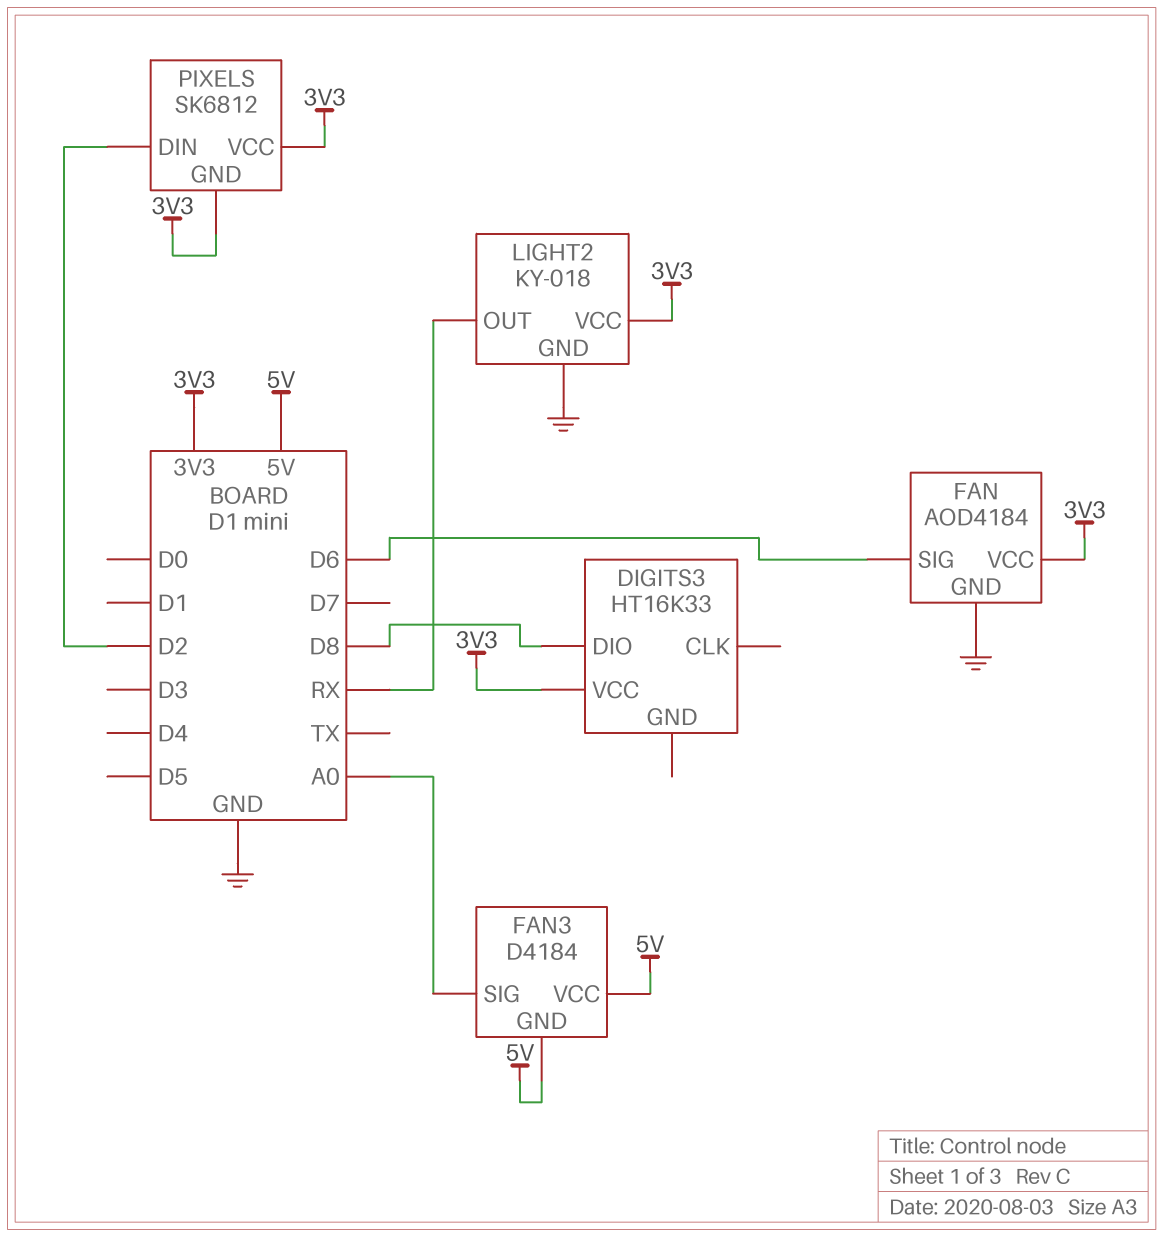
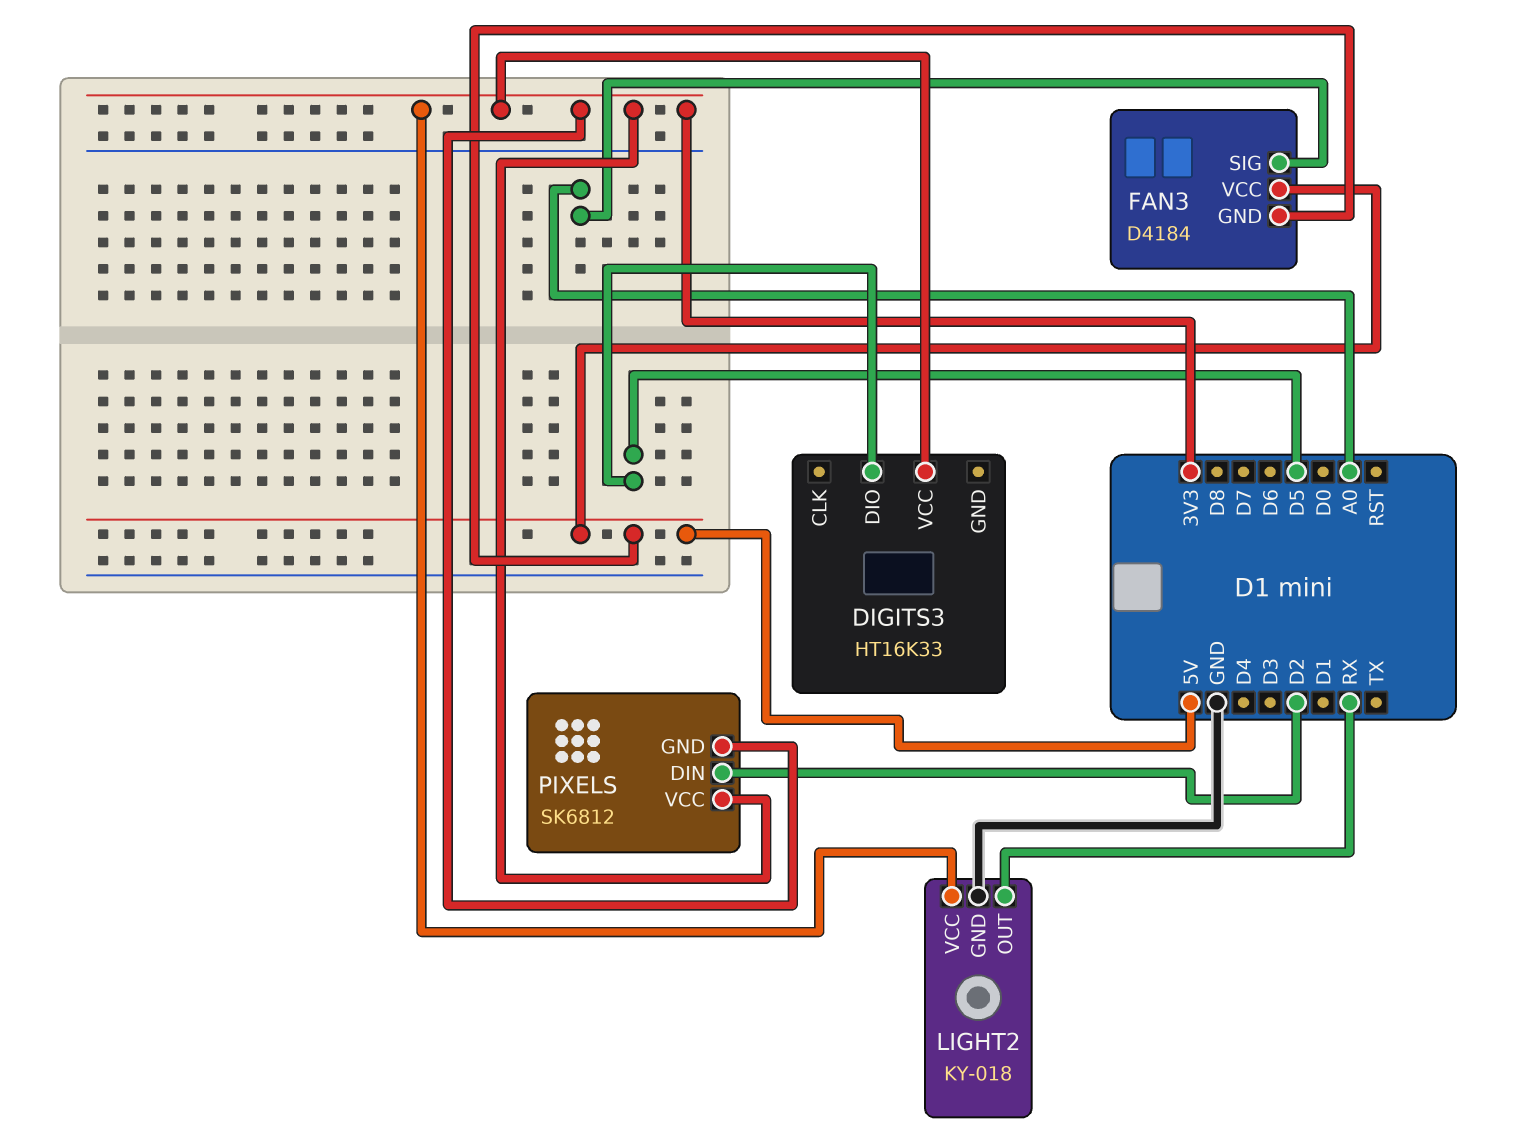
DIGITS3 pin DIO: D8 -> D5
FAN: AOD4184 -> none
FAN pin GND: GND -> none
FAN pin SIG: D6 -> none
FAN pin VCC: 3V3 -> none

